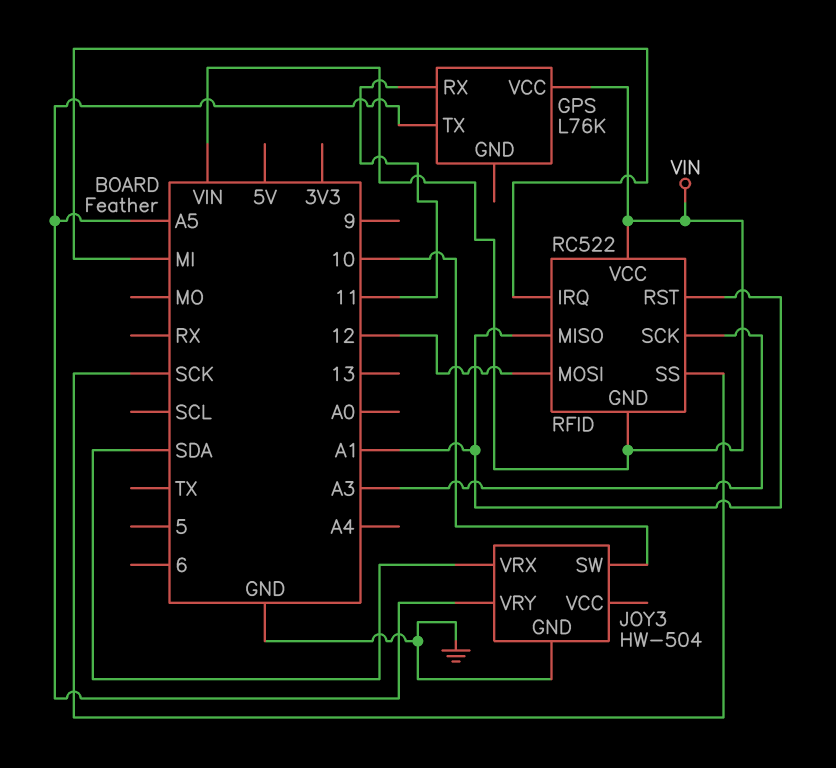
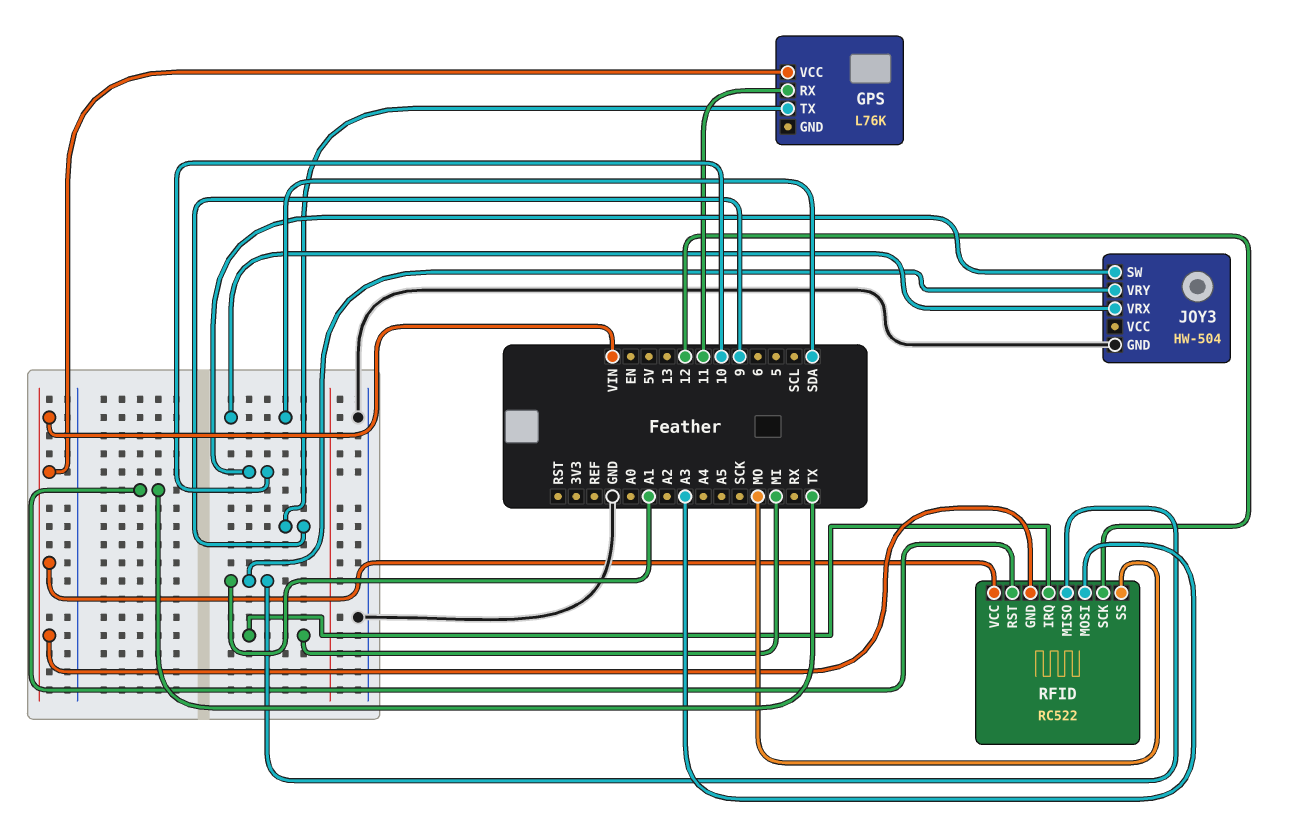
GPS pin TX: A5 -> 9
JOY3 pin VRY: A5 -> A1
RFID pin MOSI: 12 -> A3
RFID pin RST: A1 -> TX
RFID pin SCK: A3 -> 12
RFID pin SS: SCK -> MO

